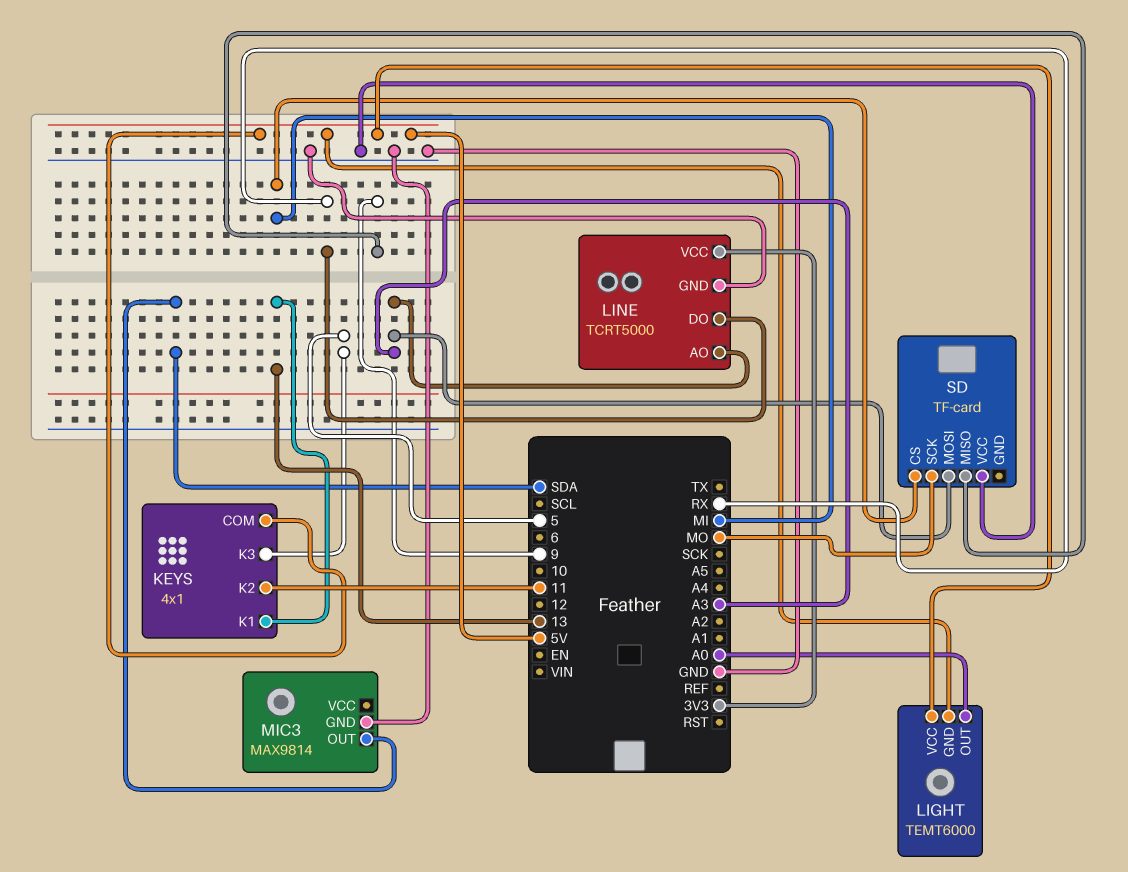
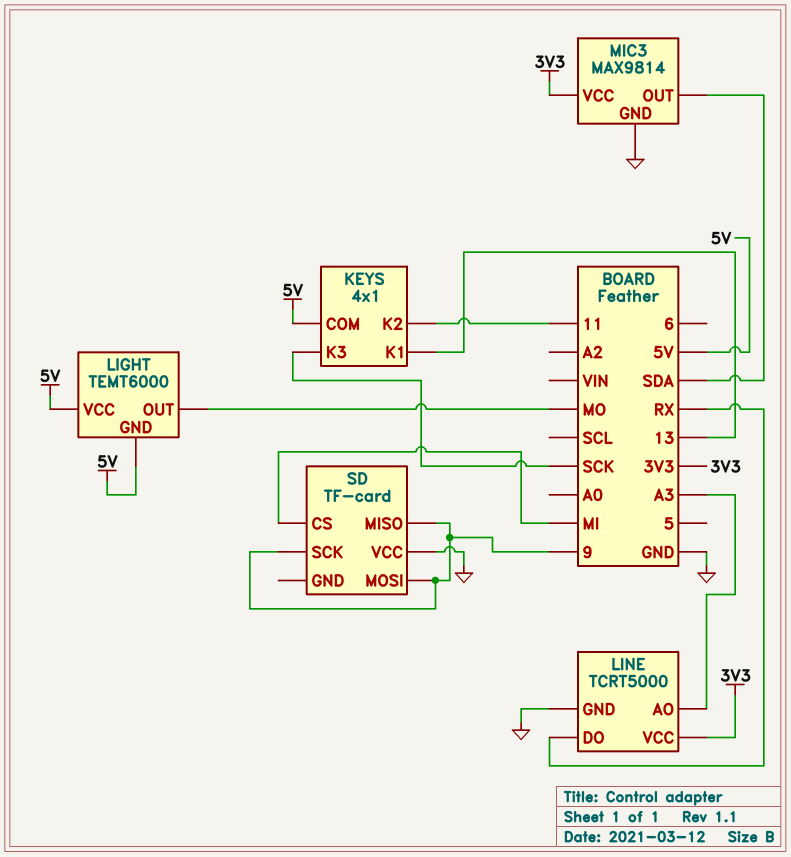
KEYS pin K3: 5 -> SCK
LIGHT pin OUT: A0 -> MO
MIC3 pin VCC: none -> 3V3
SD pin MOSI: A3 -> 9
SD pin SCK: MO -> 9

